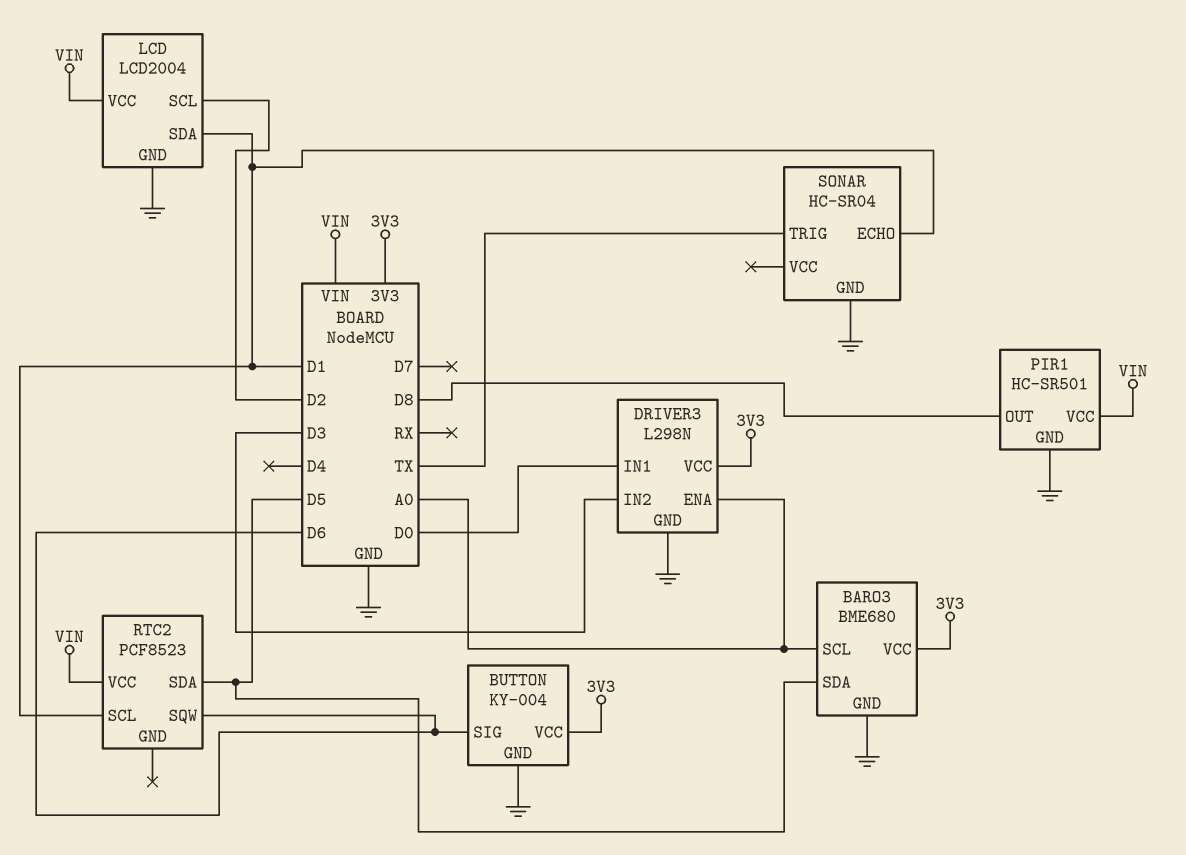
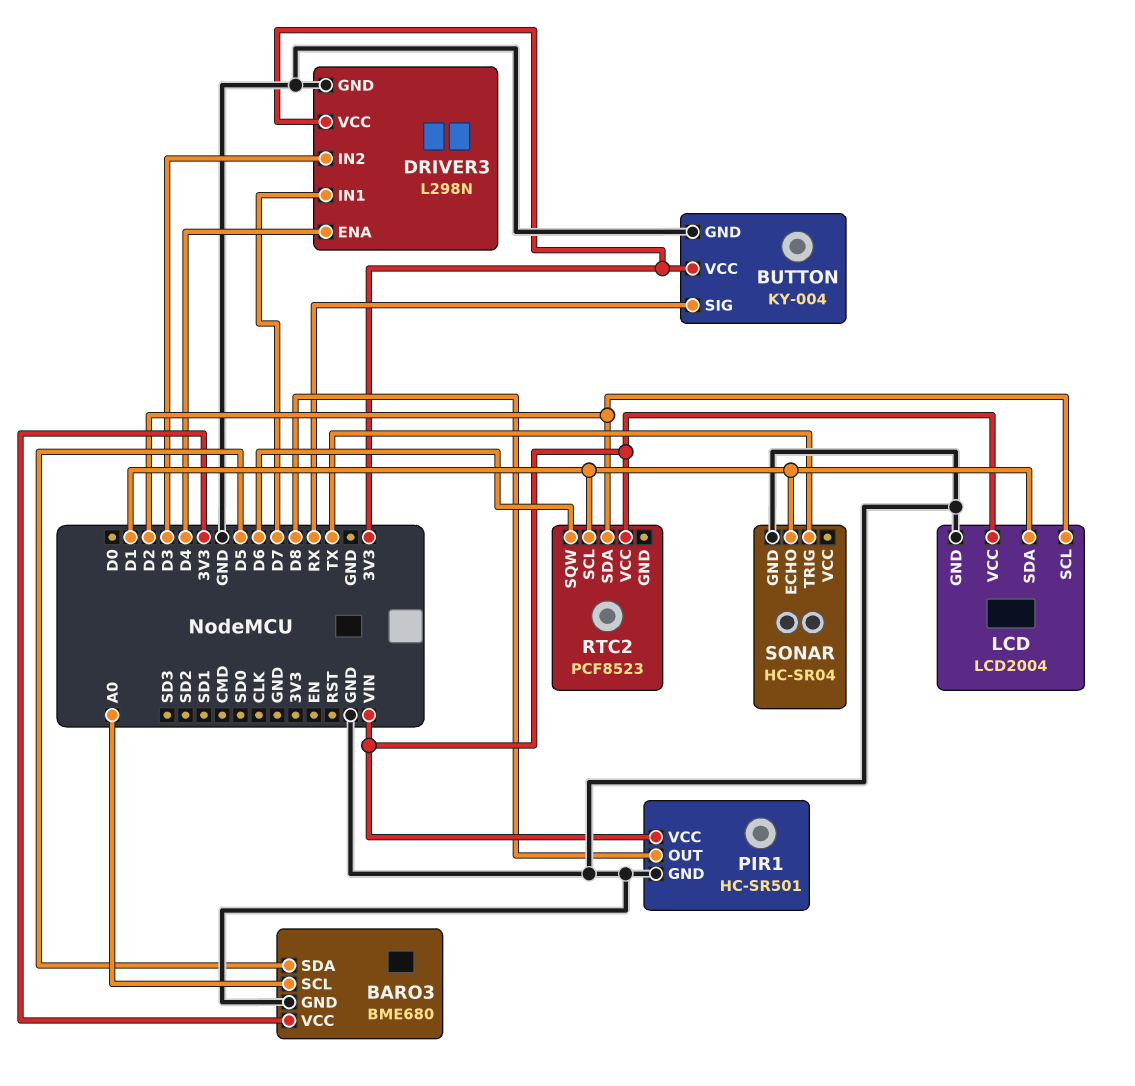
BUTTON pin SIG: D6 -> RX
DRIVER3 pin ENA: A0 -> D4
DRIVER3 pin IN1: D0 -> D7
RTC2 pin SDA: D5 -> D2

